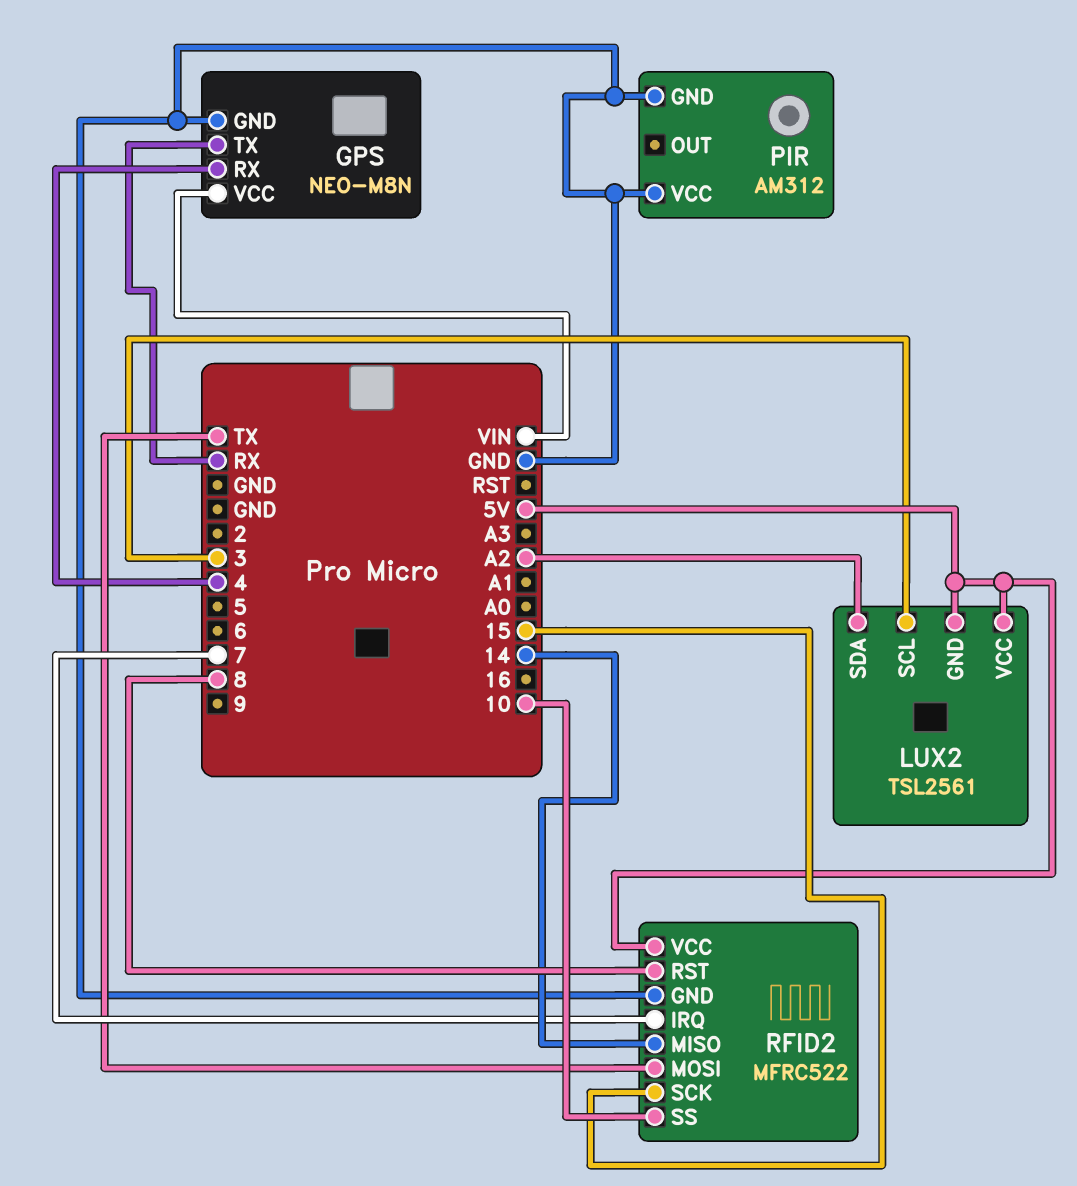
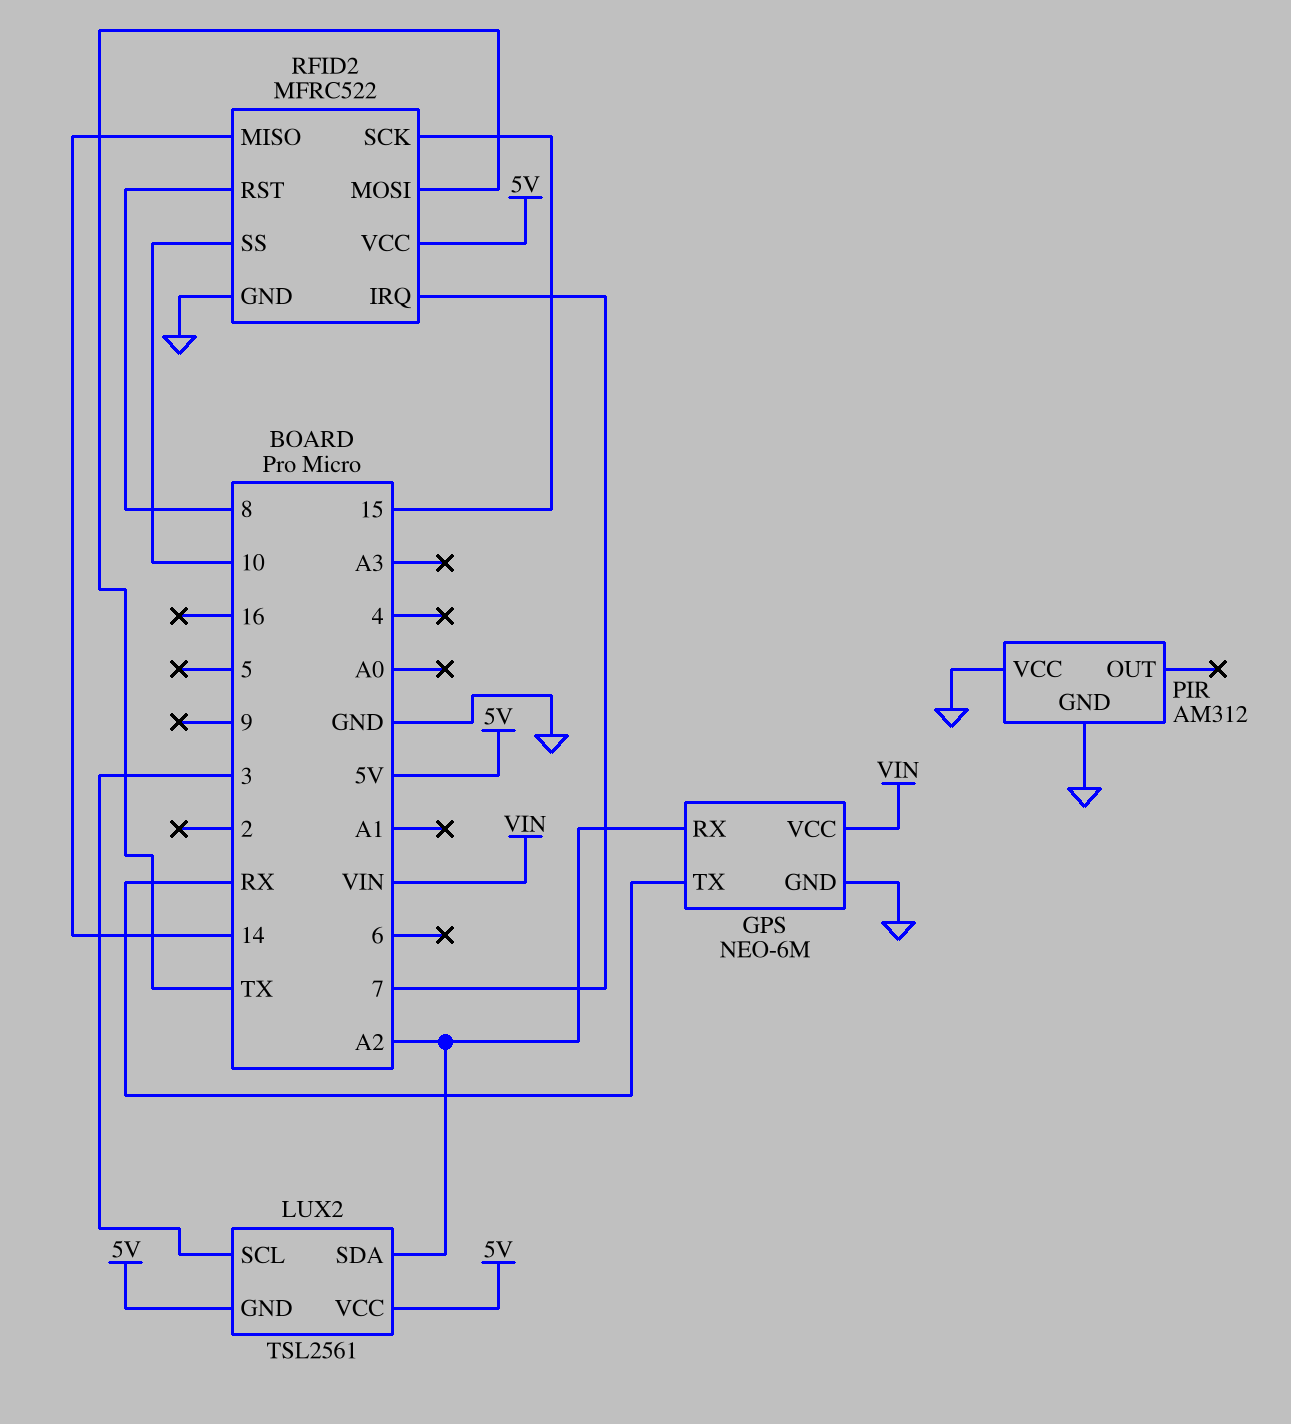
GPS: NEO-M8N -> NEO-6M
GPS pin RX: 4 -> A2

